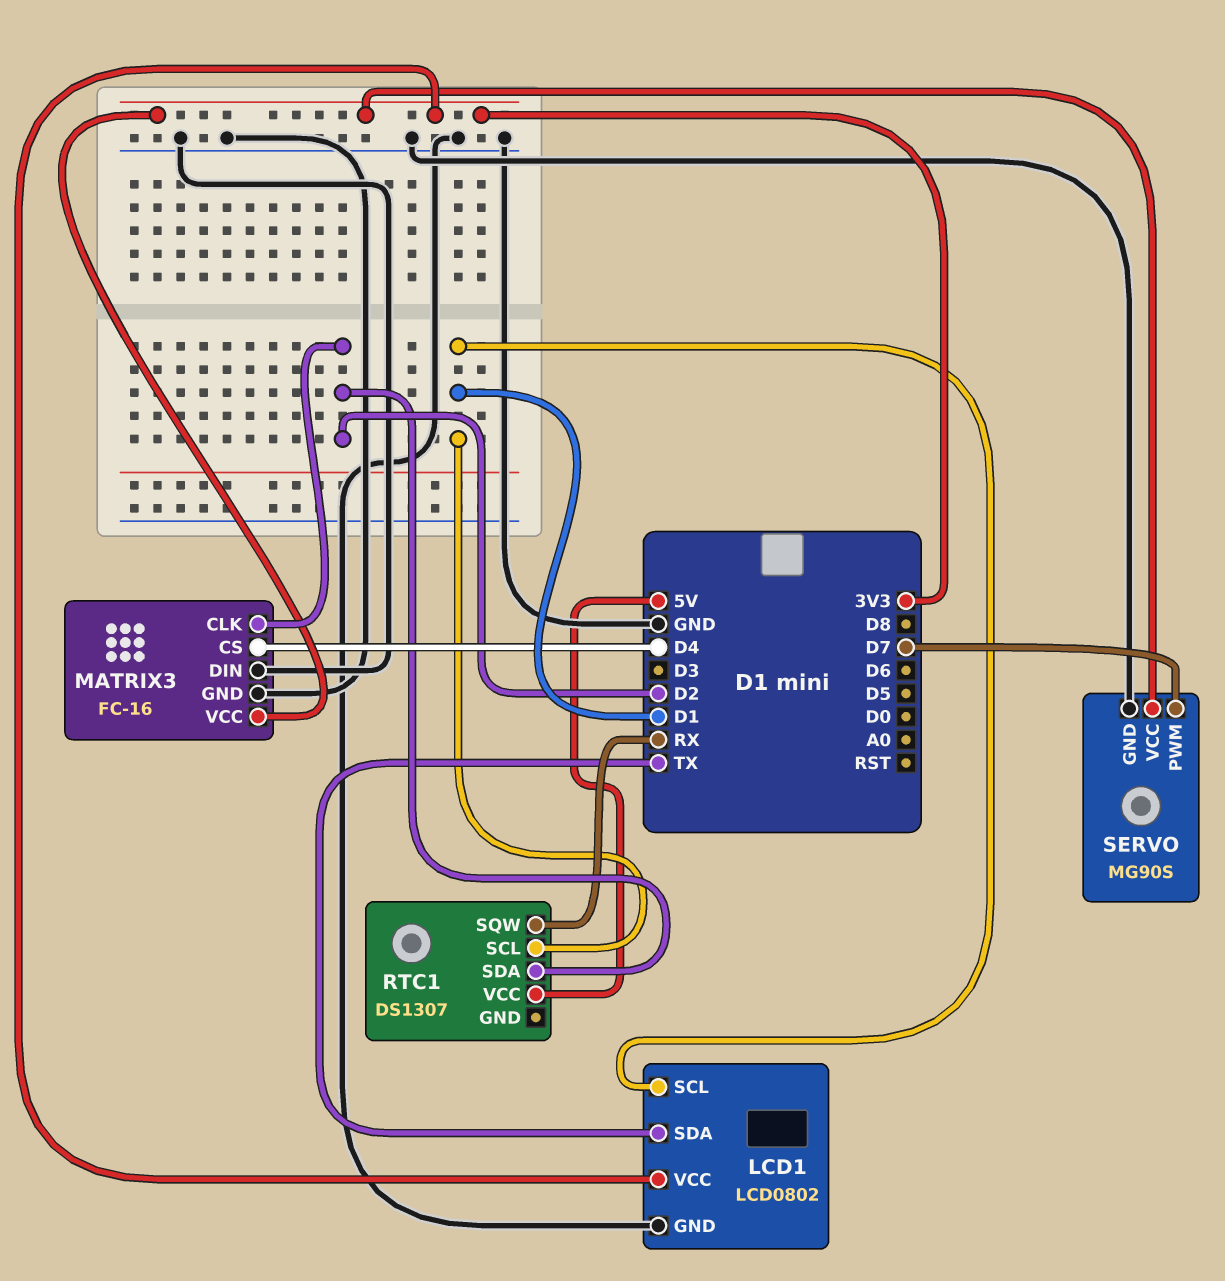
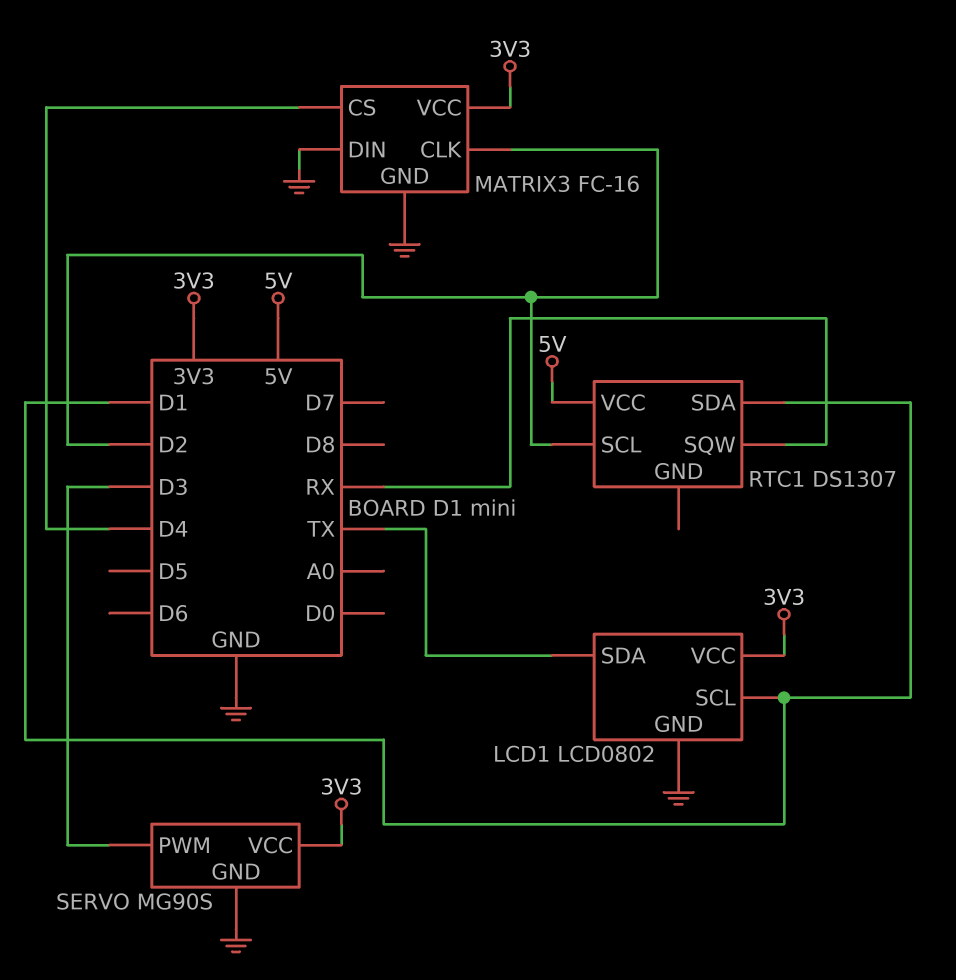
RTC1 pin SCL: D1 -> D2
RTC1 pin SDA: D2 -> D1
SERVO pin PWM: D7 -> D3

